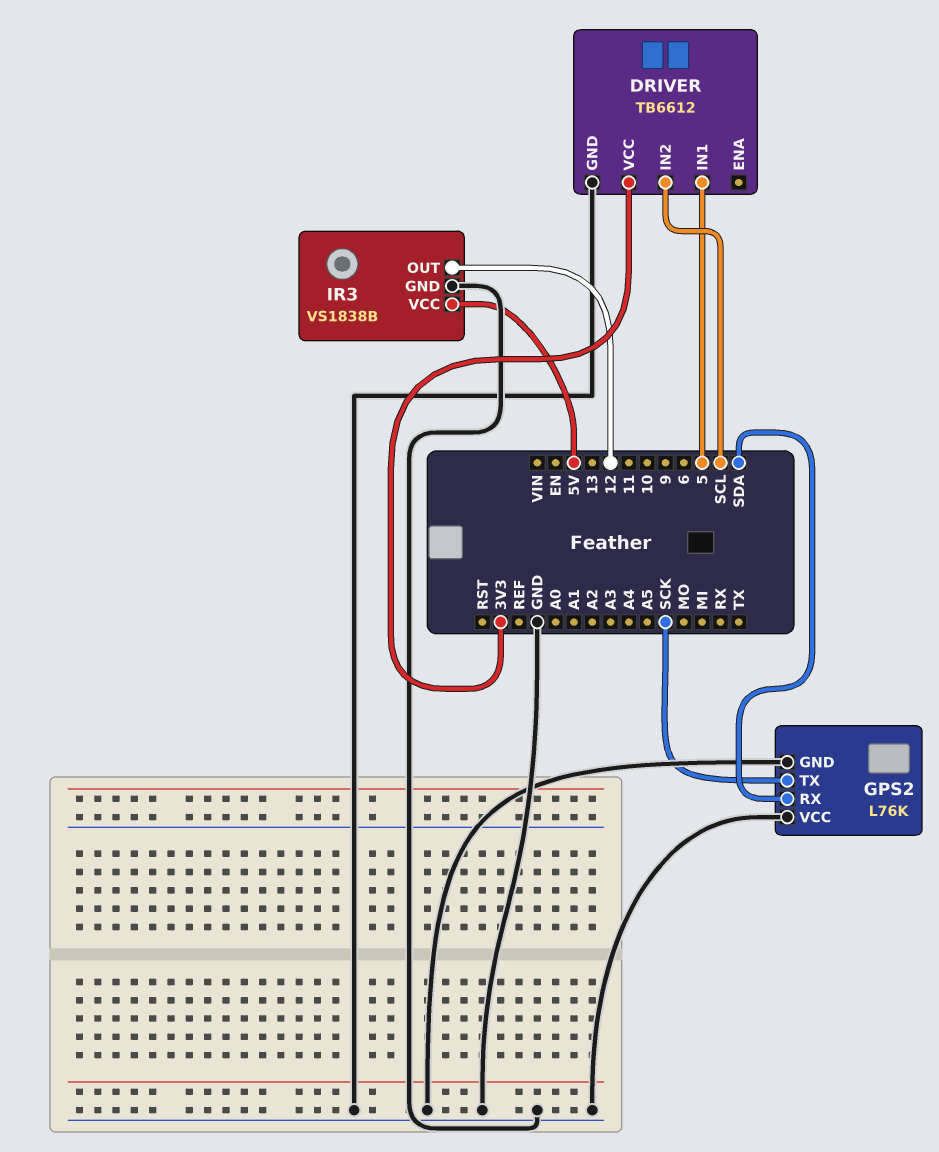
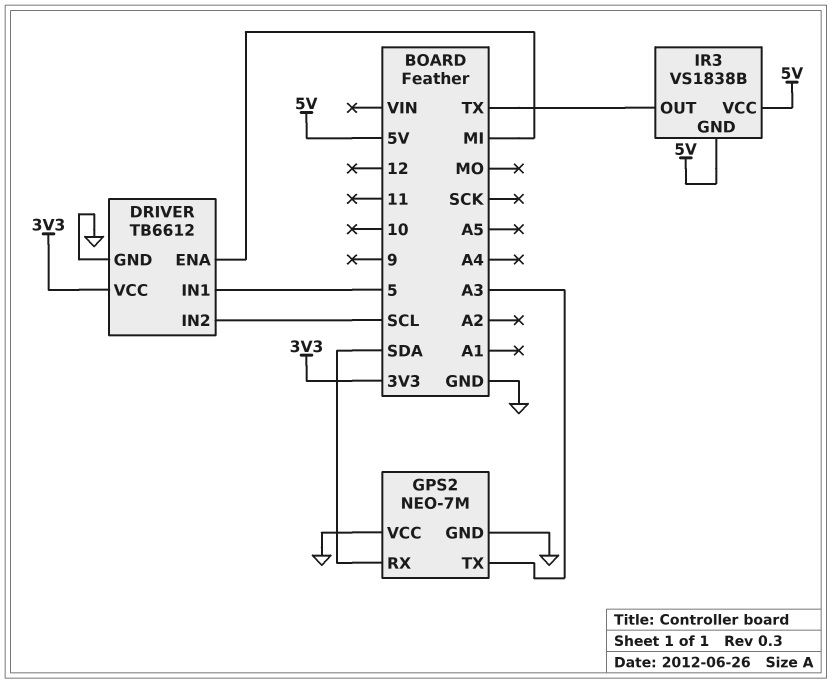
DRIVER pin ENA: none -> MI
GPS2: L76K -> NEO-7M
GPS2 pin TX: SCK -> A3
IR3 pin GND: GND -> 5V
IR3 pin OUT: 12 -> TX

